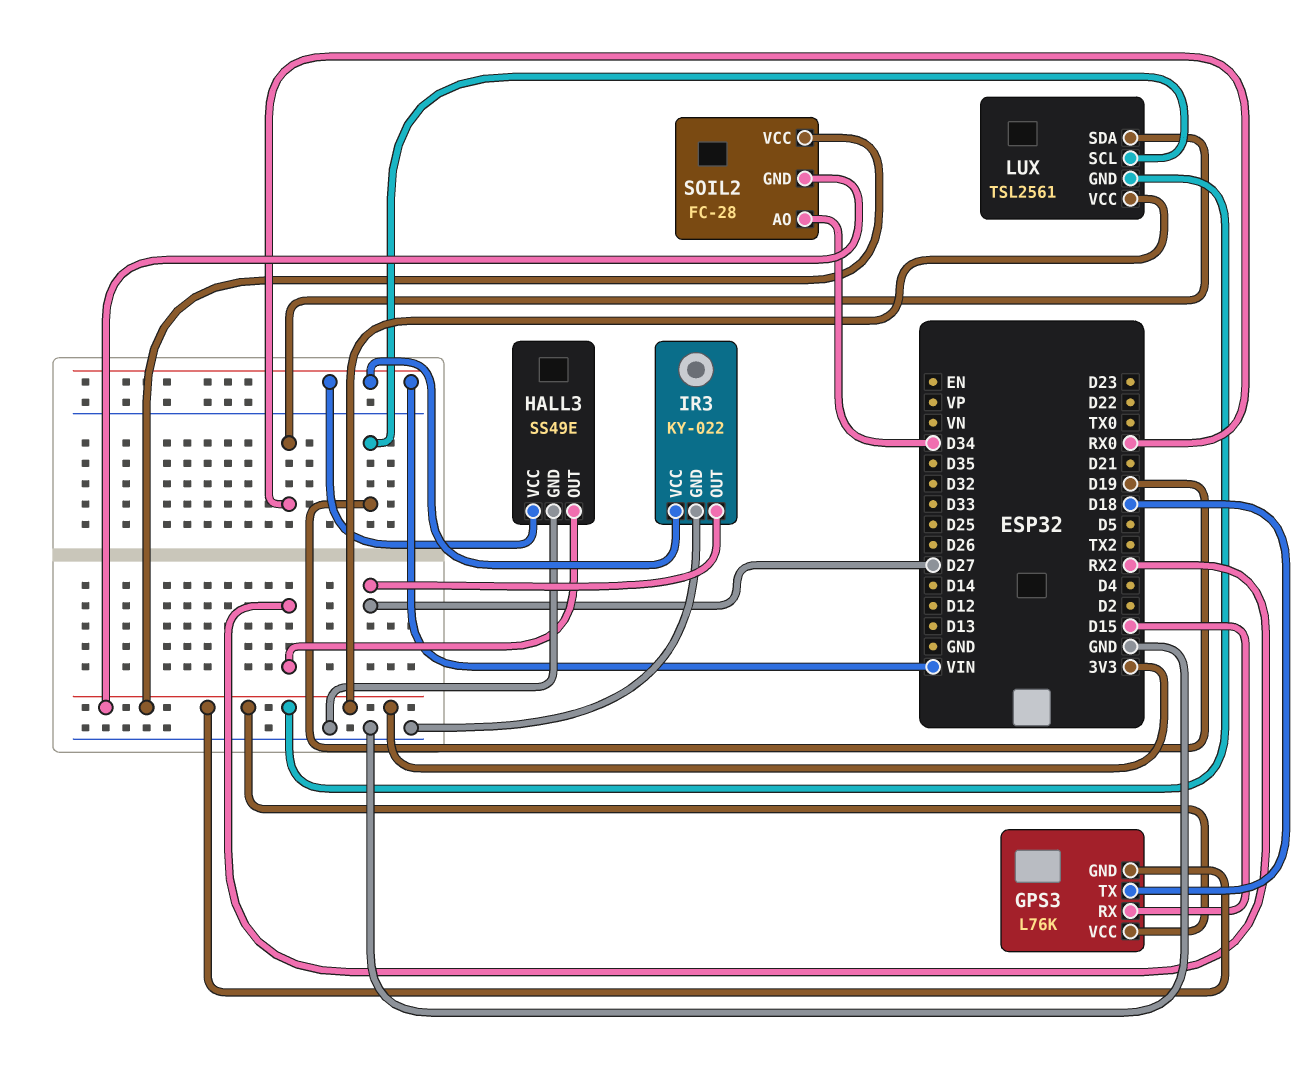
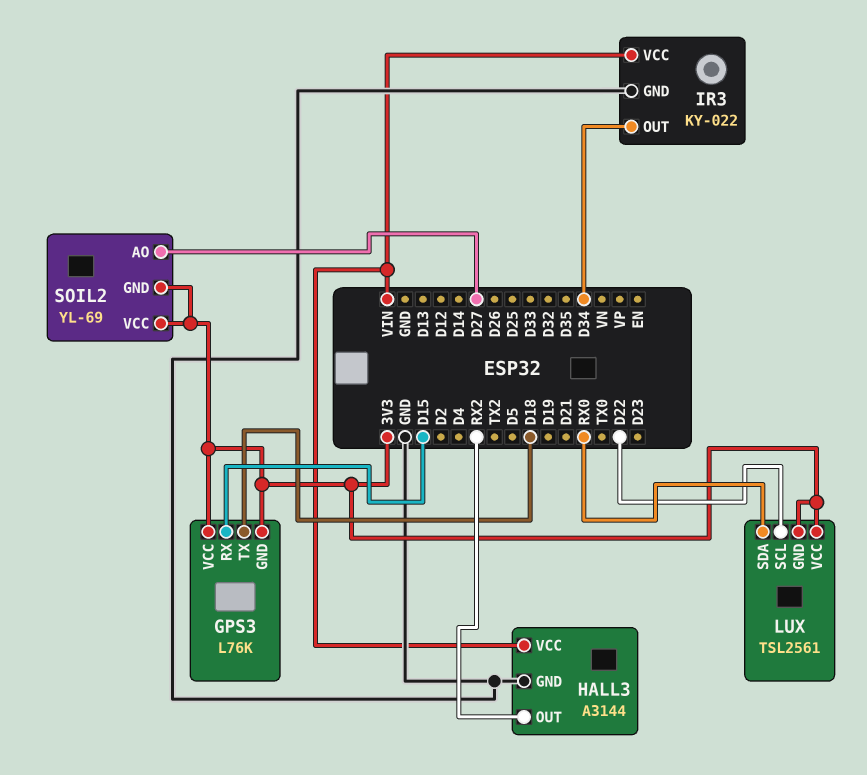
HALL3: SS49E -> A3144
IR3 pin OUT: D27 -> D34
LUX pin SCL: D19 -> D22
SOIL2: FC-28 -> YL-69
SOIL2 pin AO: D34 -> D27

